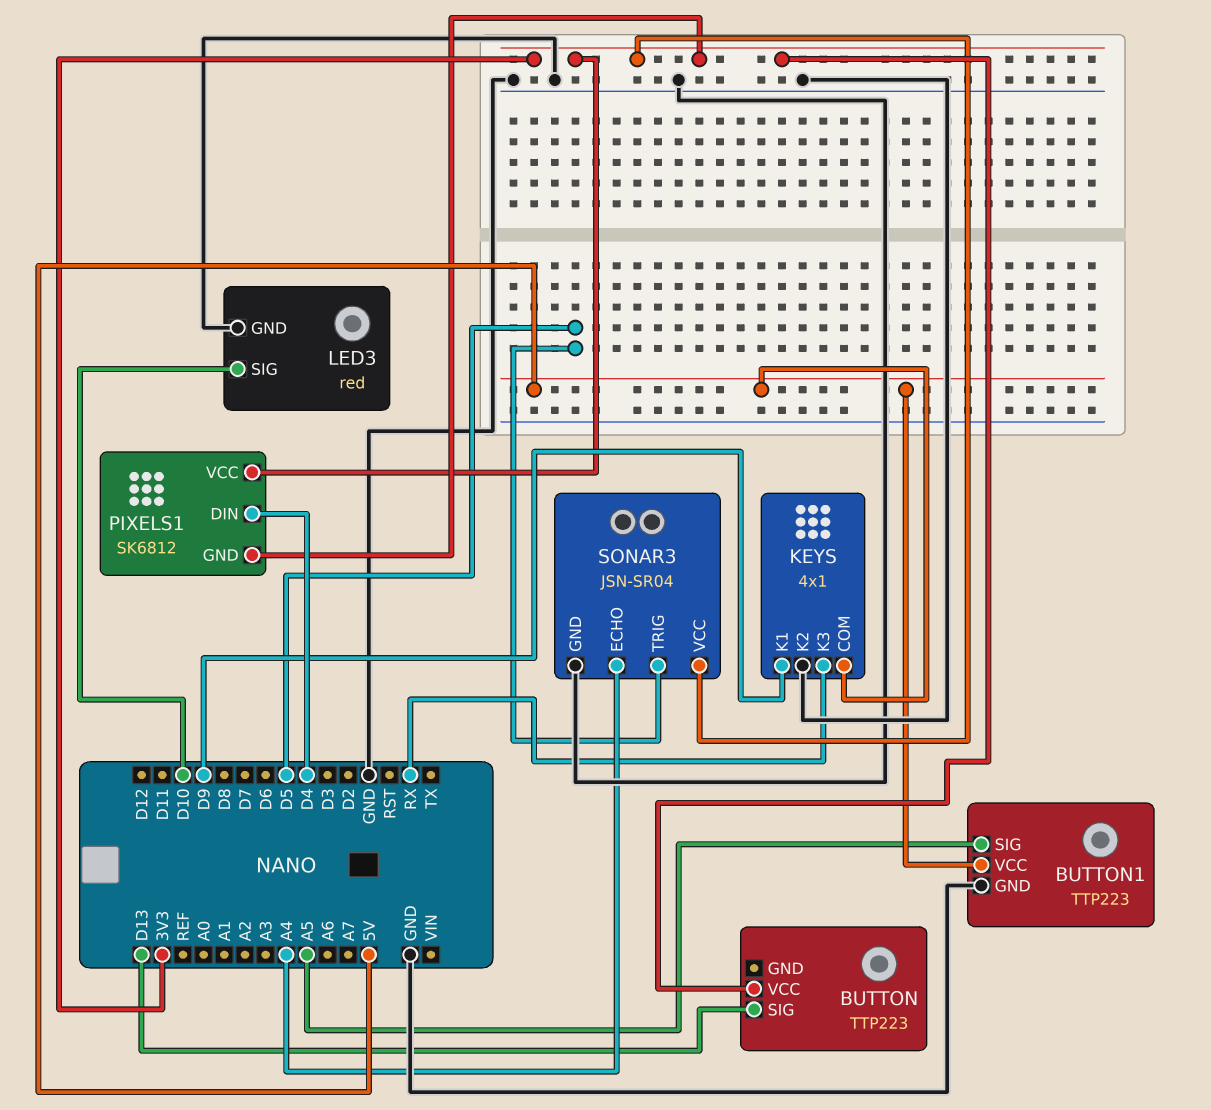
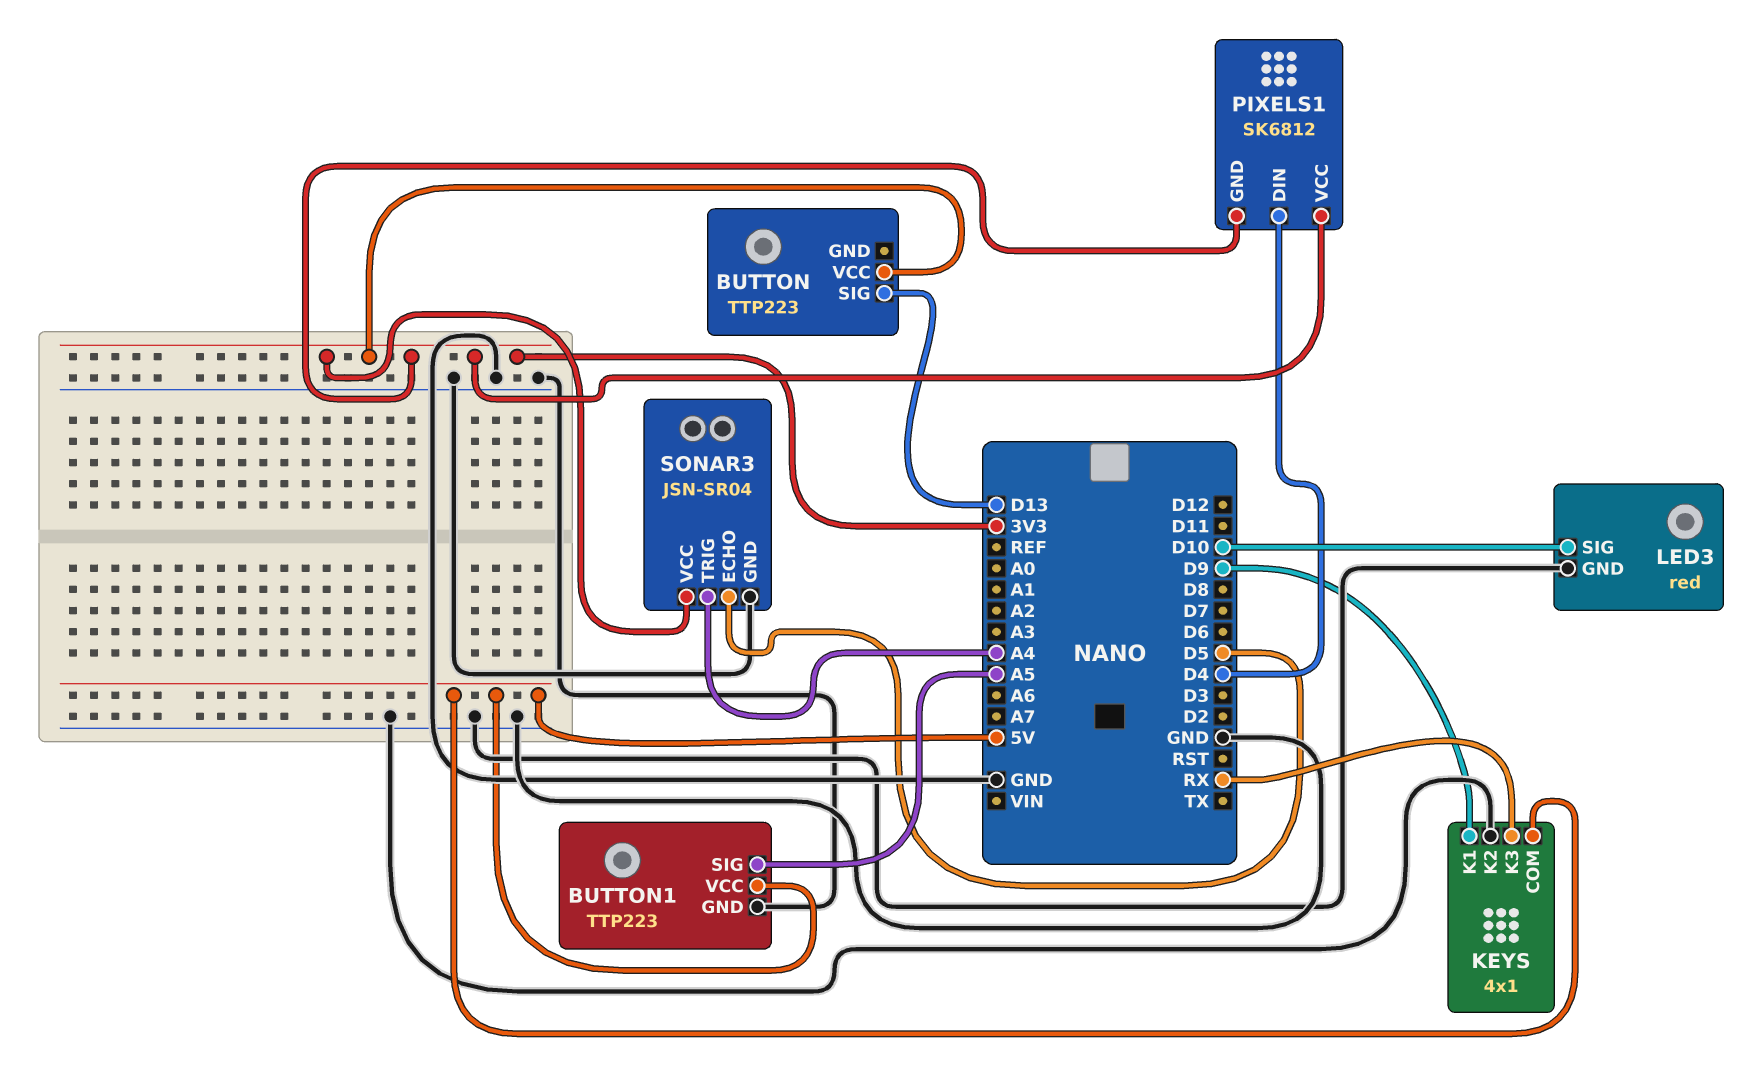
SONAR3 pin ECHO: A4 -> D5
SONAR3 pin TRIG: D5 -> A4

